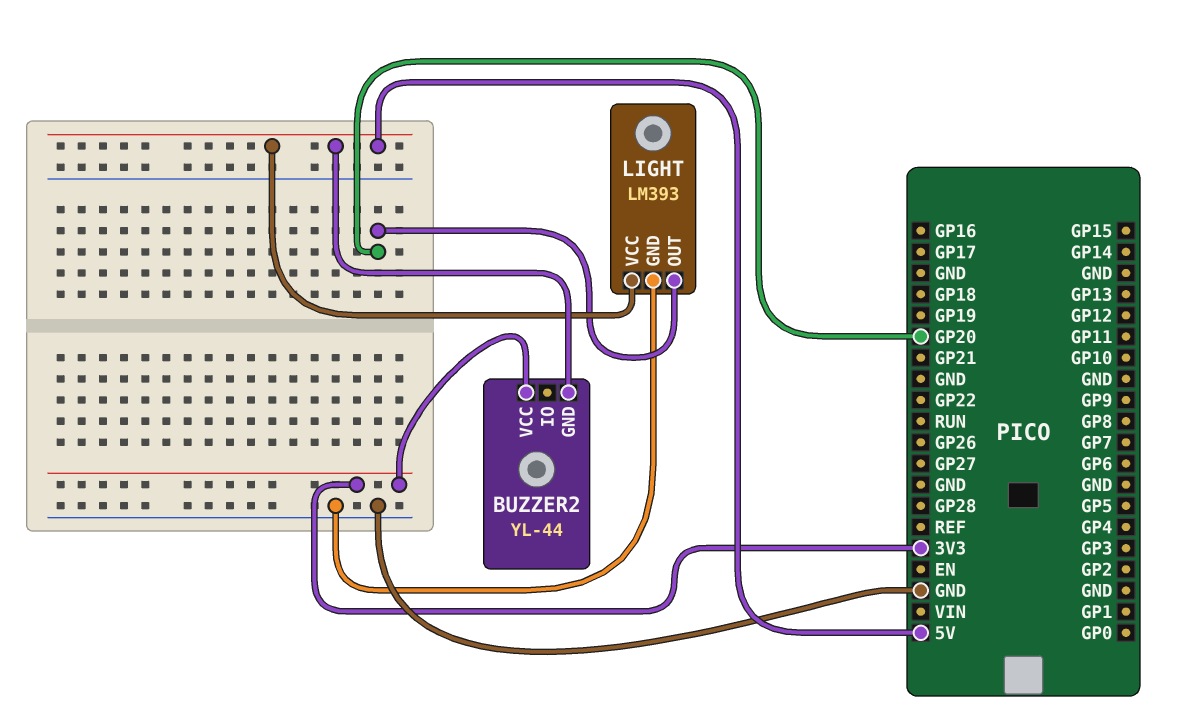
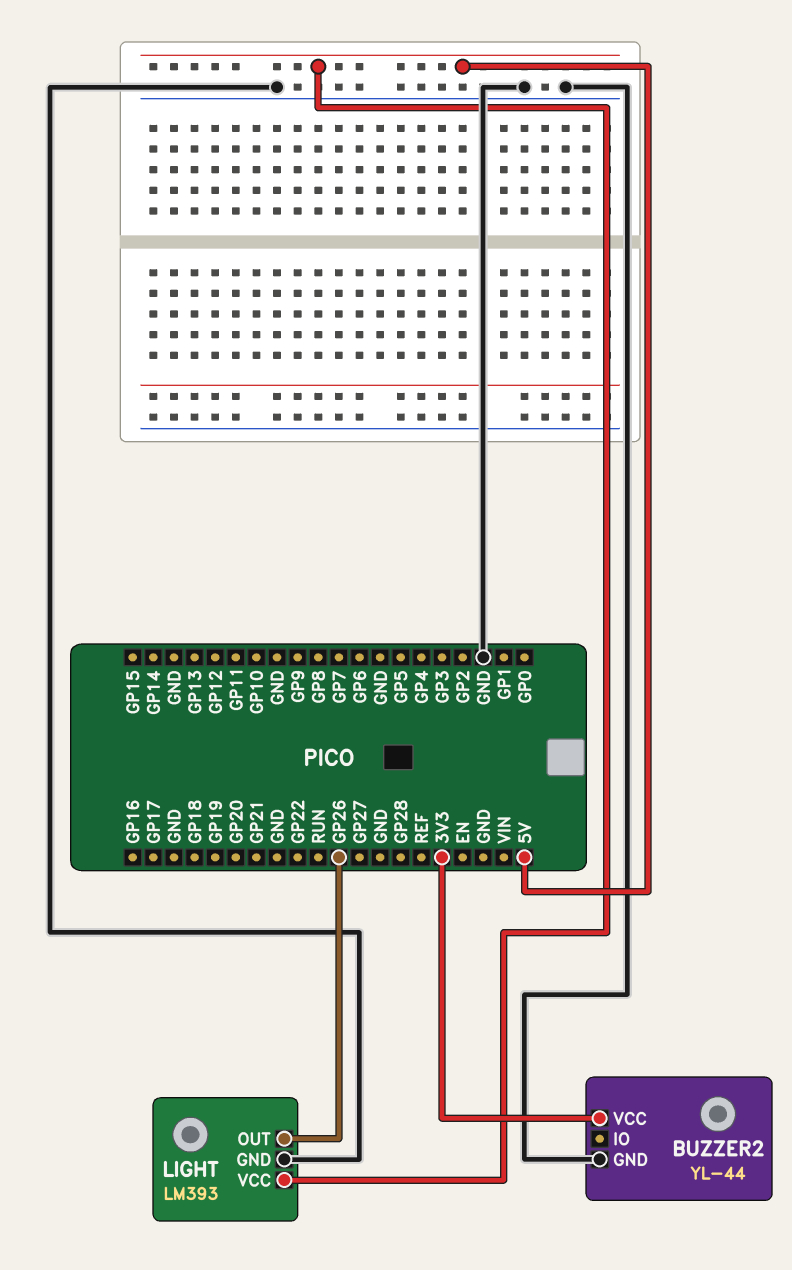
BUZZER2 pin GND: 5V -> GND
LIGHT pin OUT: GP20 -> GP26

